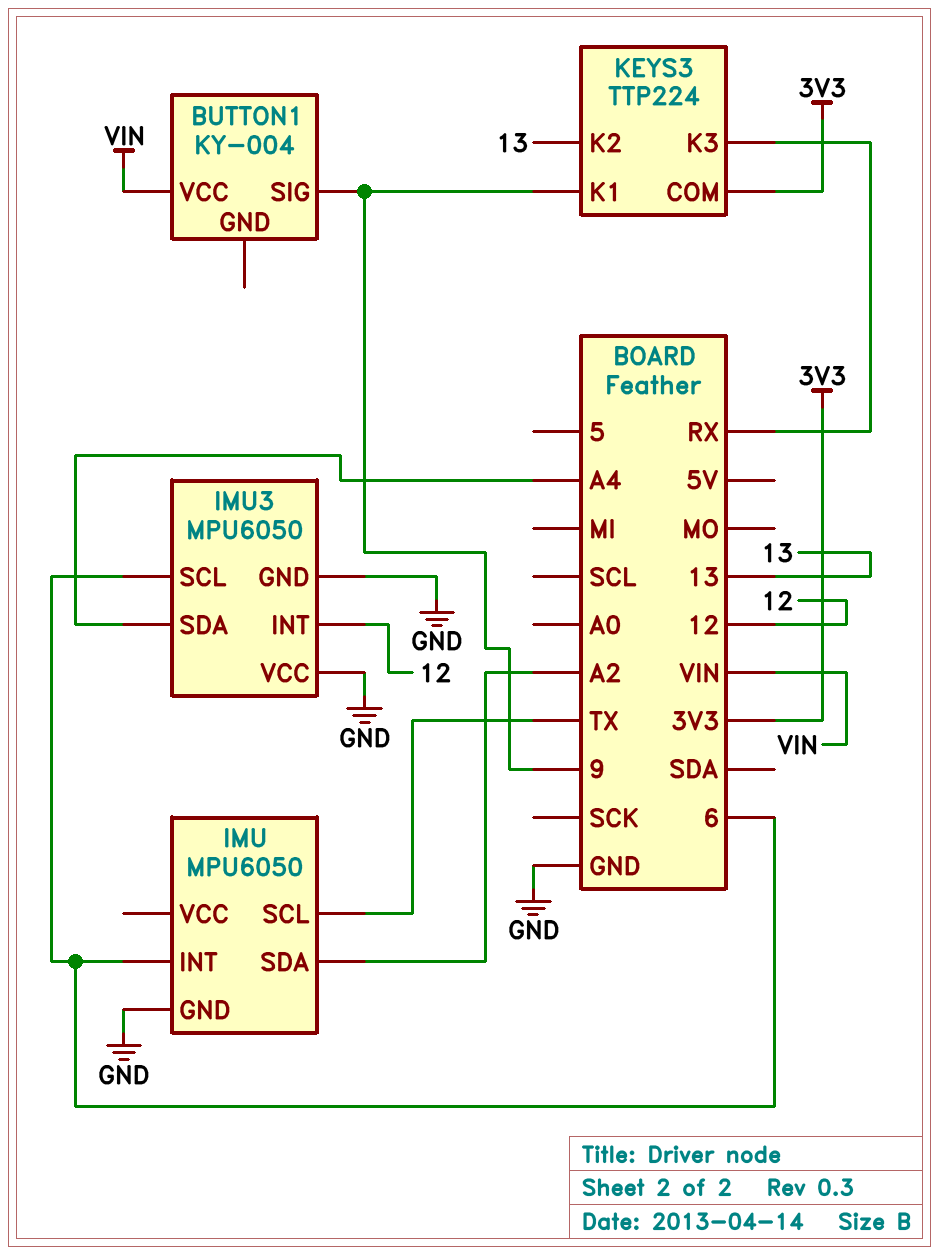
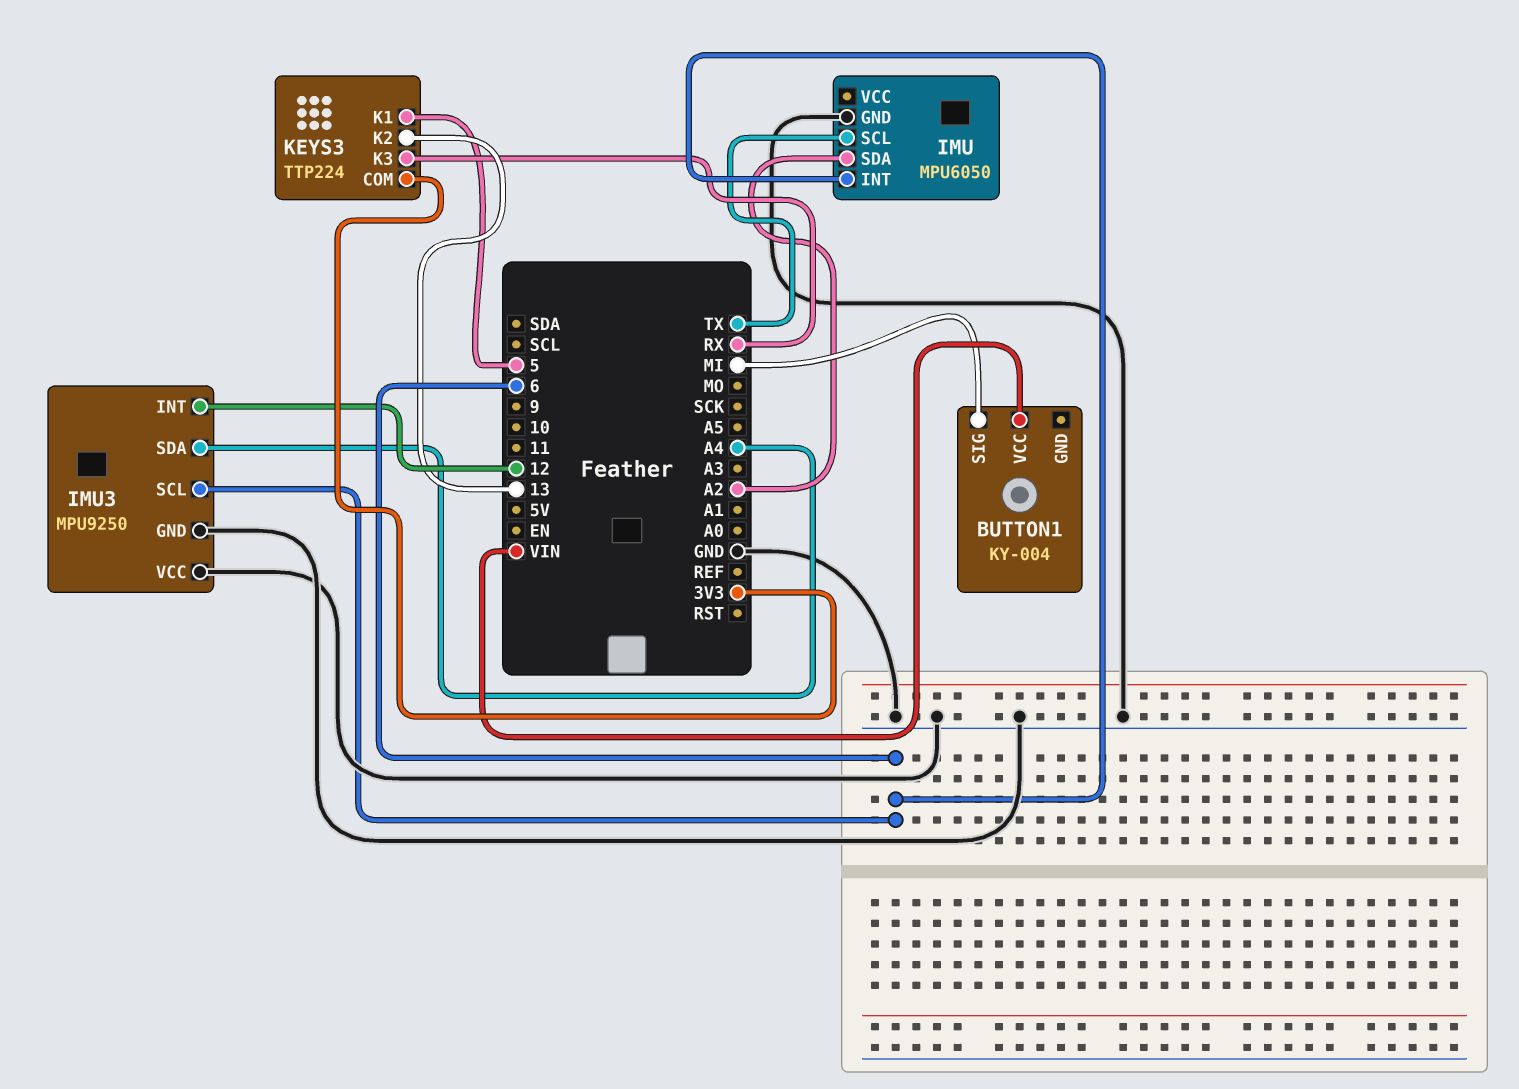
BUTTON1 pin SIG: 9 -> MI
IMU3: MPU6050 -> MPU9250
KEYS3 pin K1: 9 -> 5

